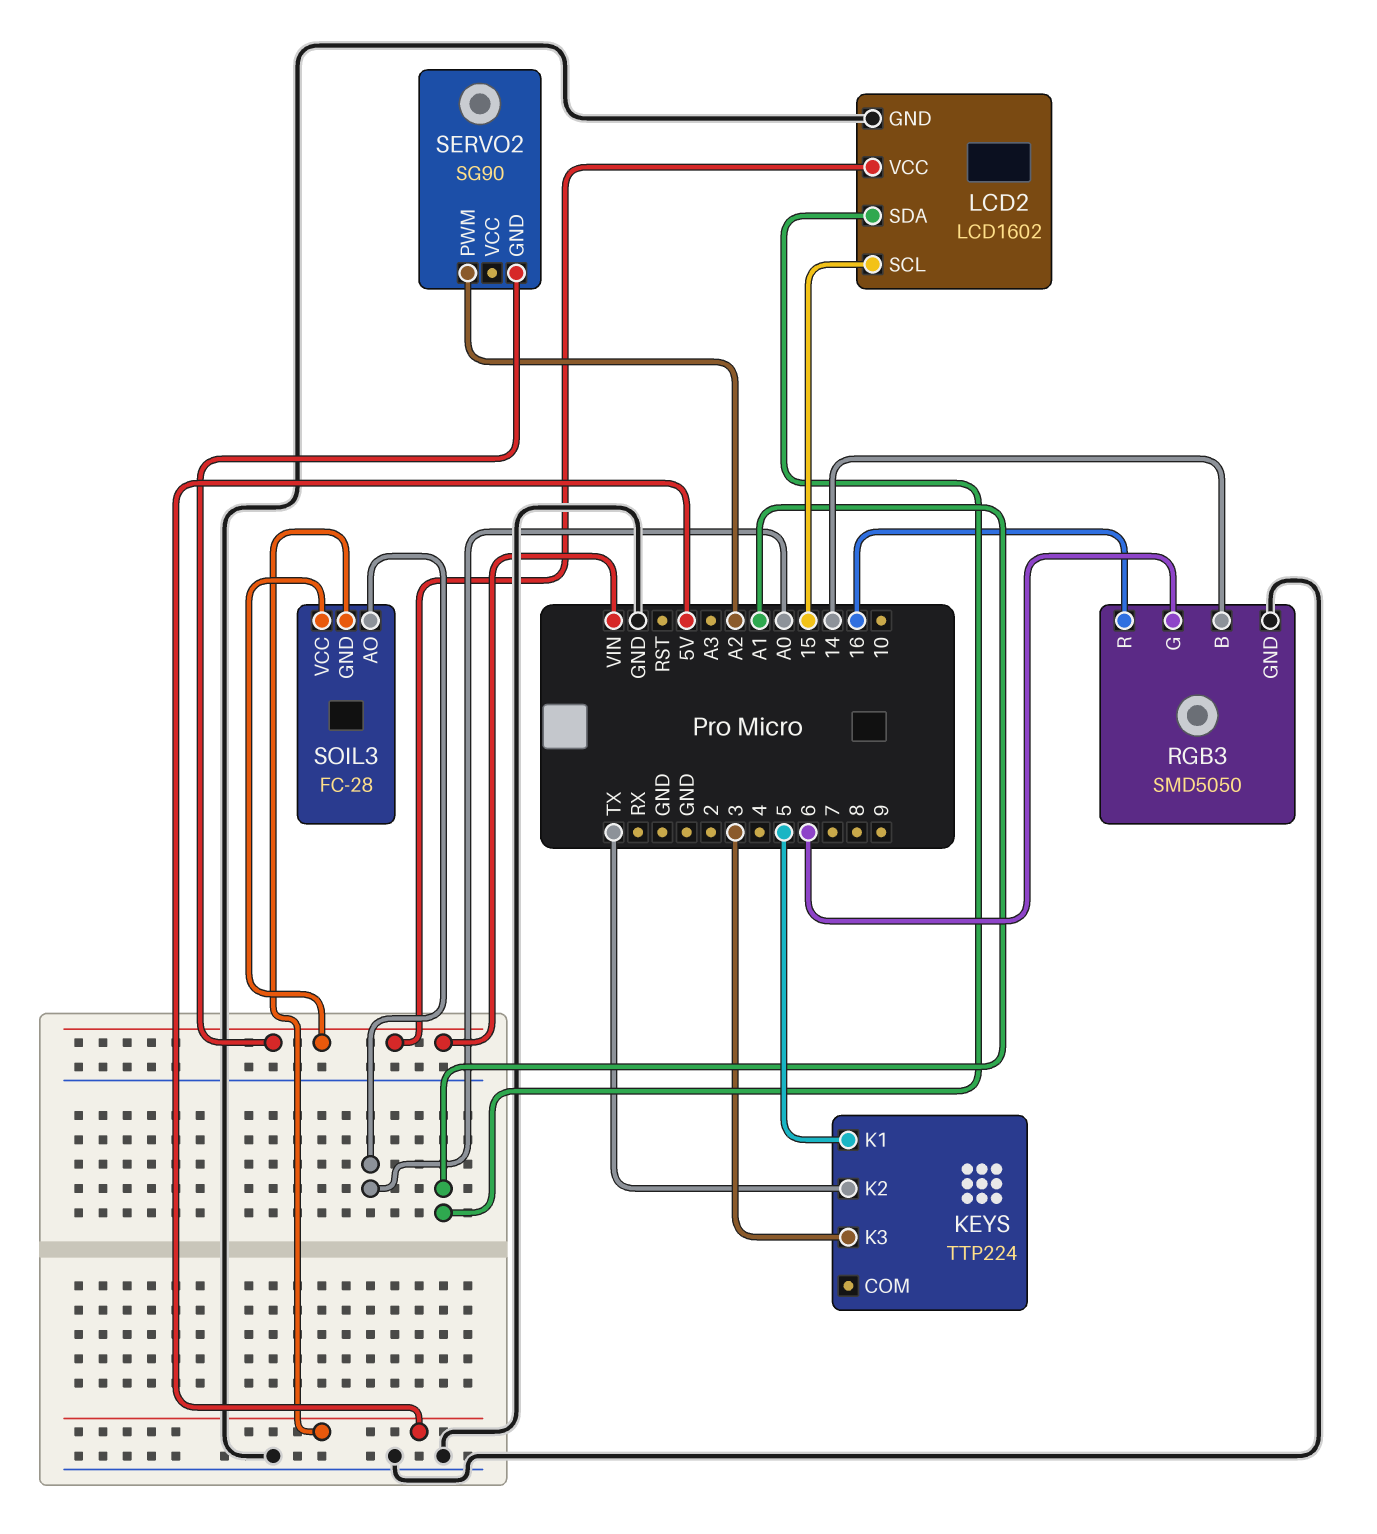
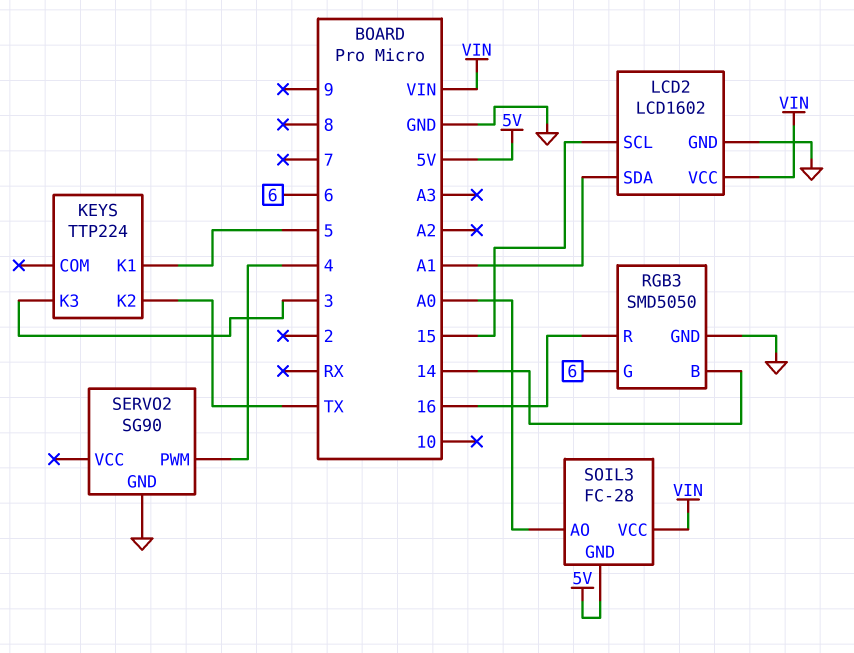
SERVO2 pin GND: VIN -> GND
SERVO2 pin PWM: A2 -> 4

